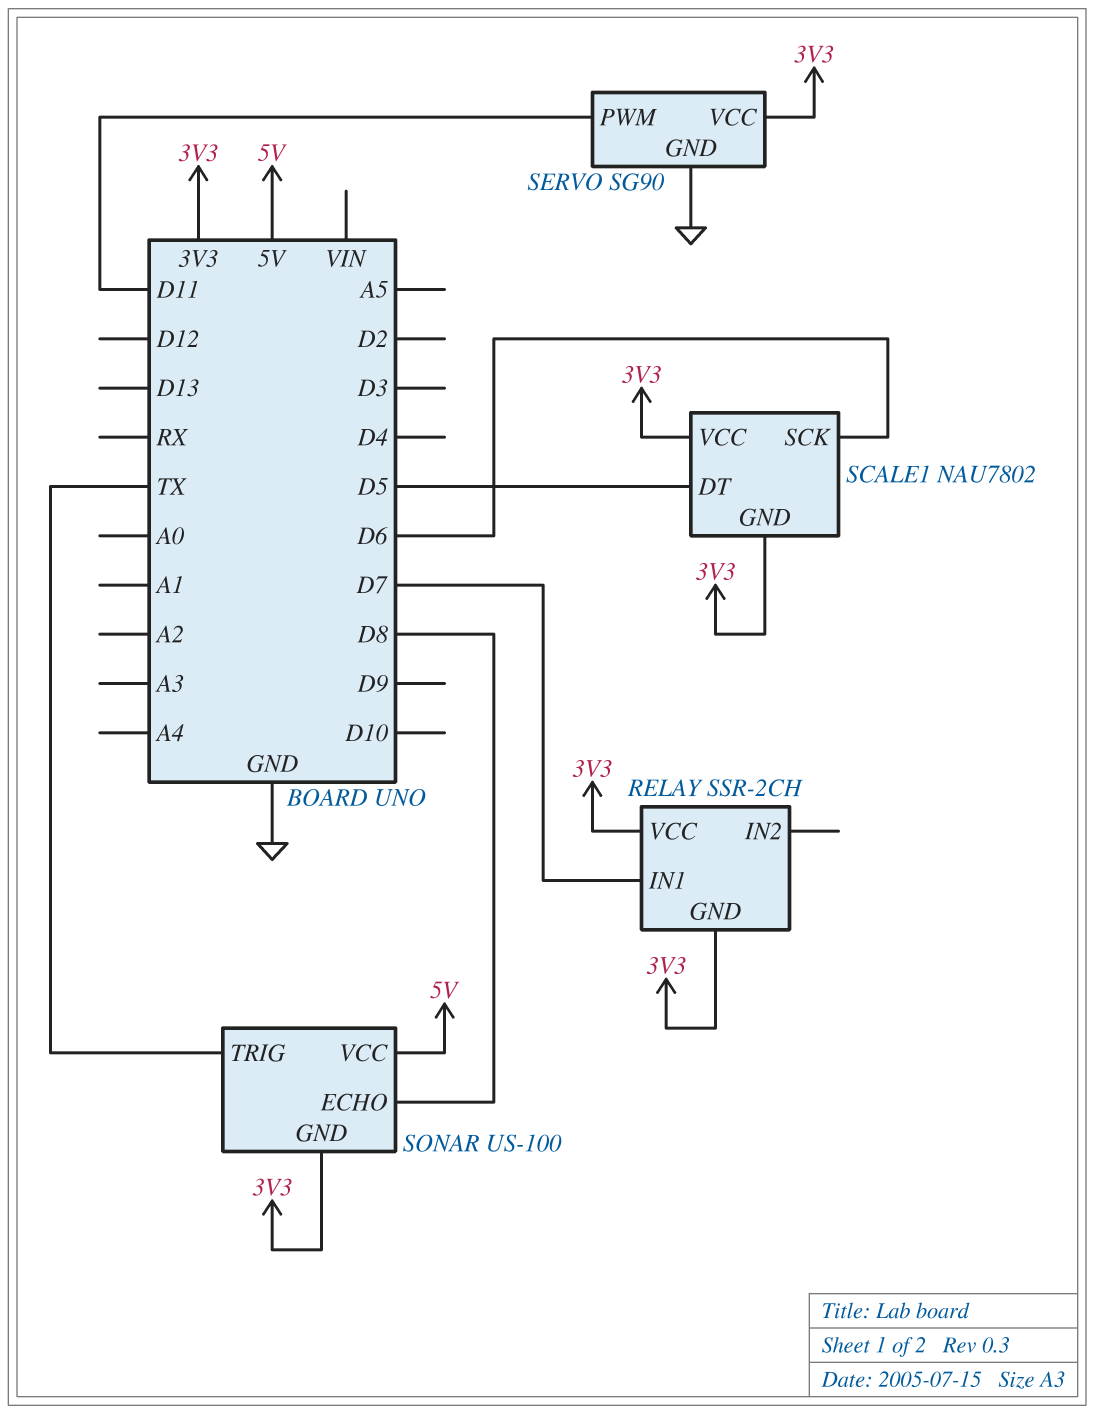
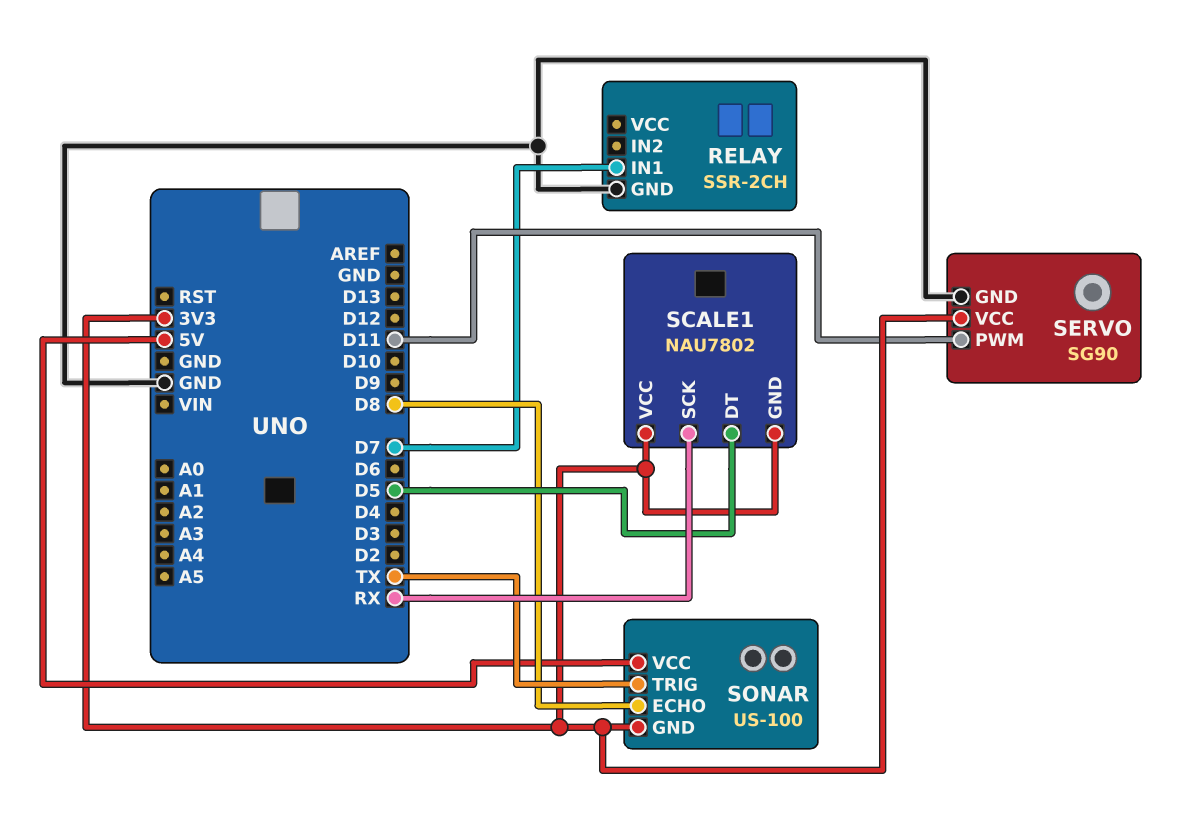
RELAY pin GND: 3V3 -> GND
RELAY pin VCC: 3V3 -> none
SCALE1 pin SCK: D6 -> RX

